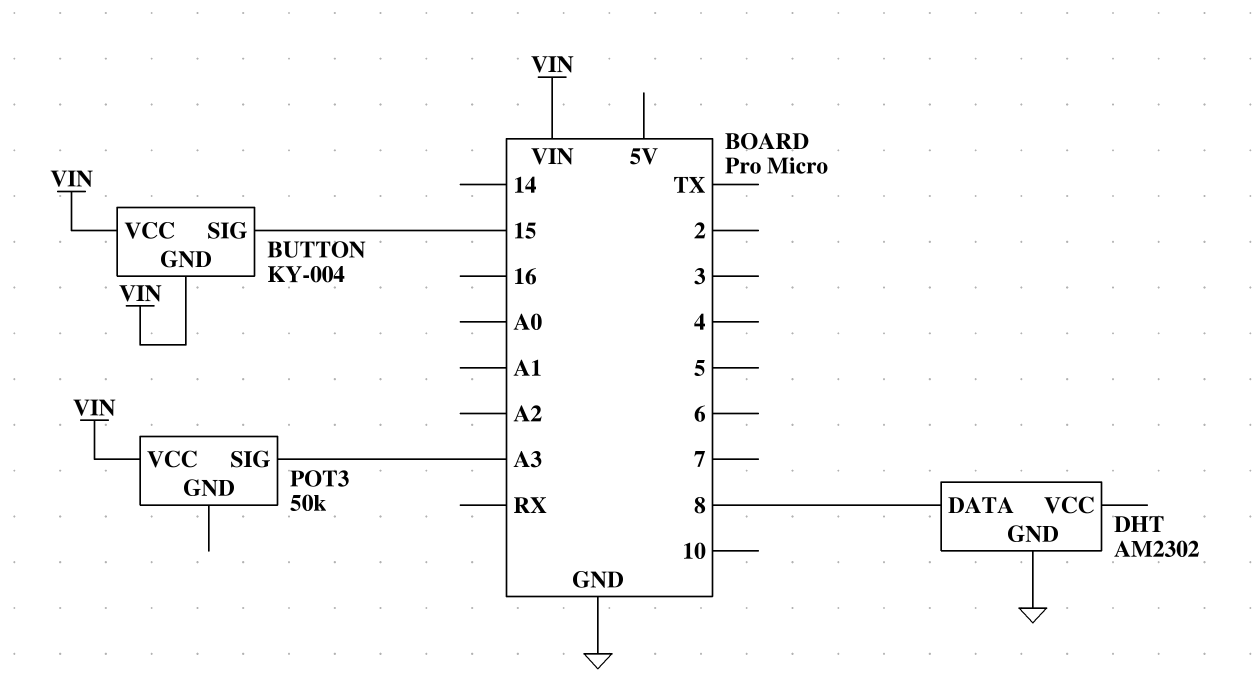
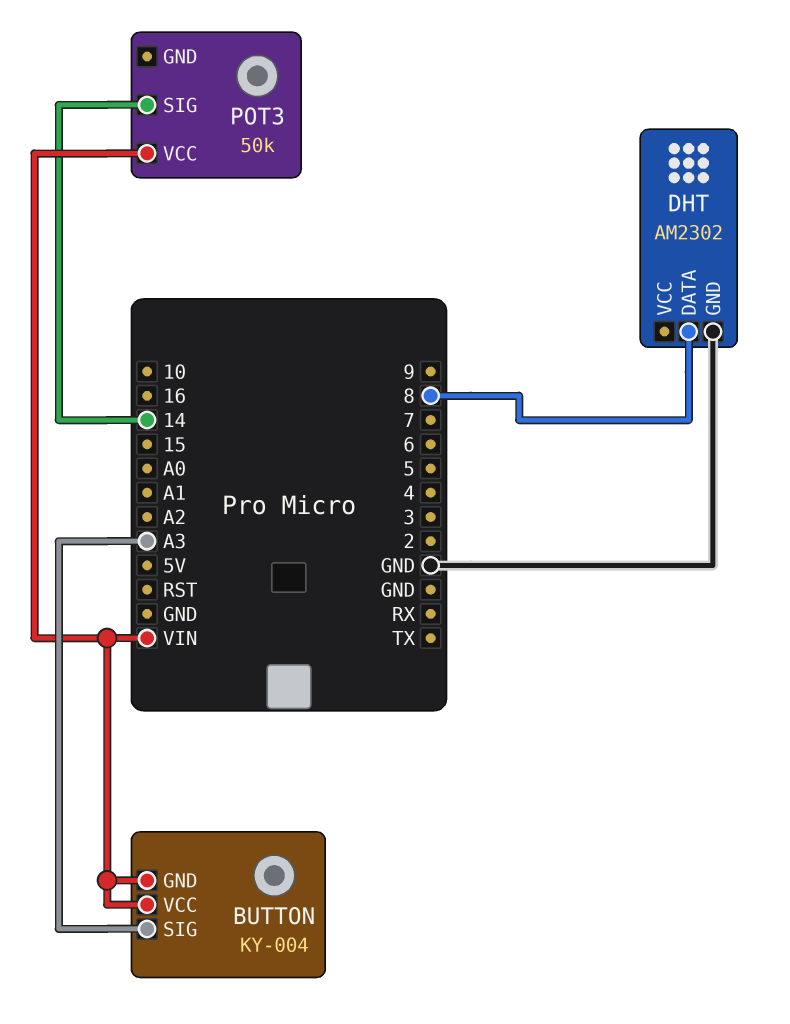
BUTTON pin SIG: 15 -> A3
POT3 pin SIG: A3 -> 14

